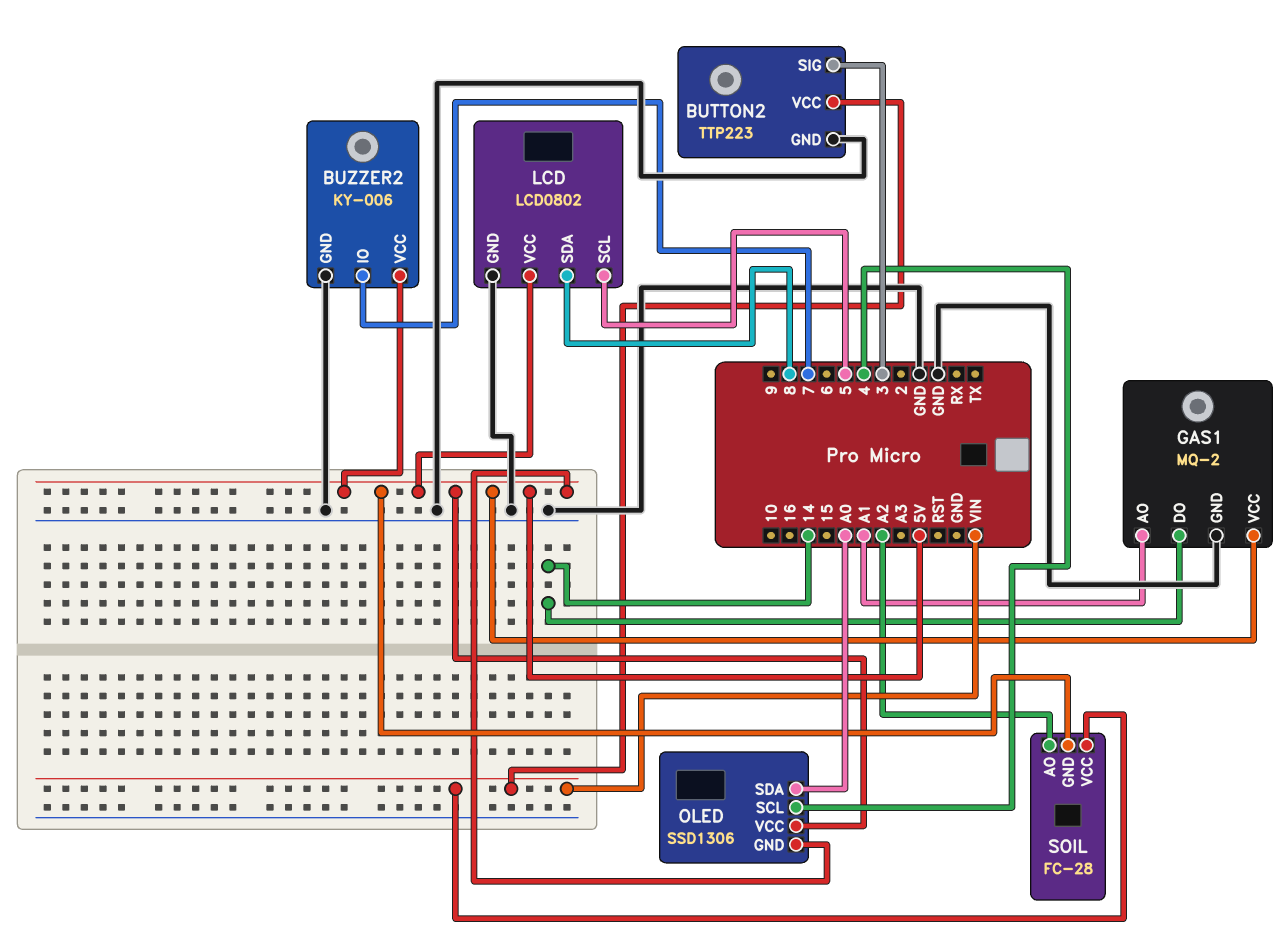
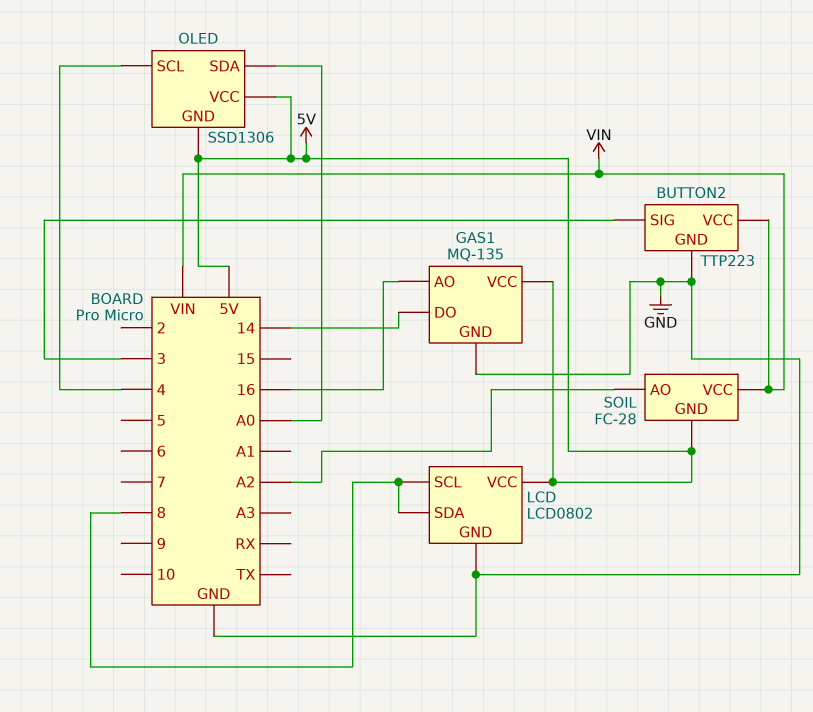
BUZZER2: KY-006 -> none
BUZZER2 pin GND: GND -> none
BUZZER2 pin IO: 7 -> none
BUZZER2 pin VCC: 5V -> none
GAS1: MQ-2 -> MQ-135
GAS1 pin AO: A1 -> 16
LCD pin SCL: 5 -> 8

